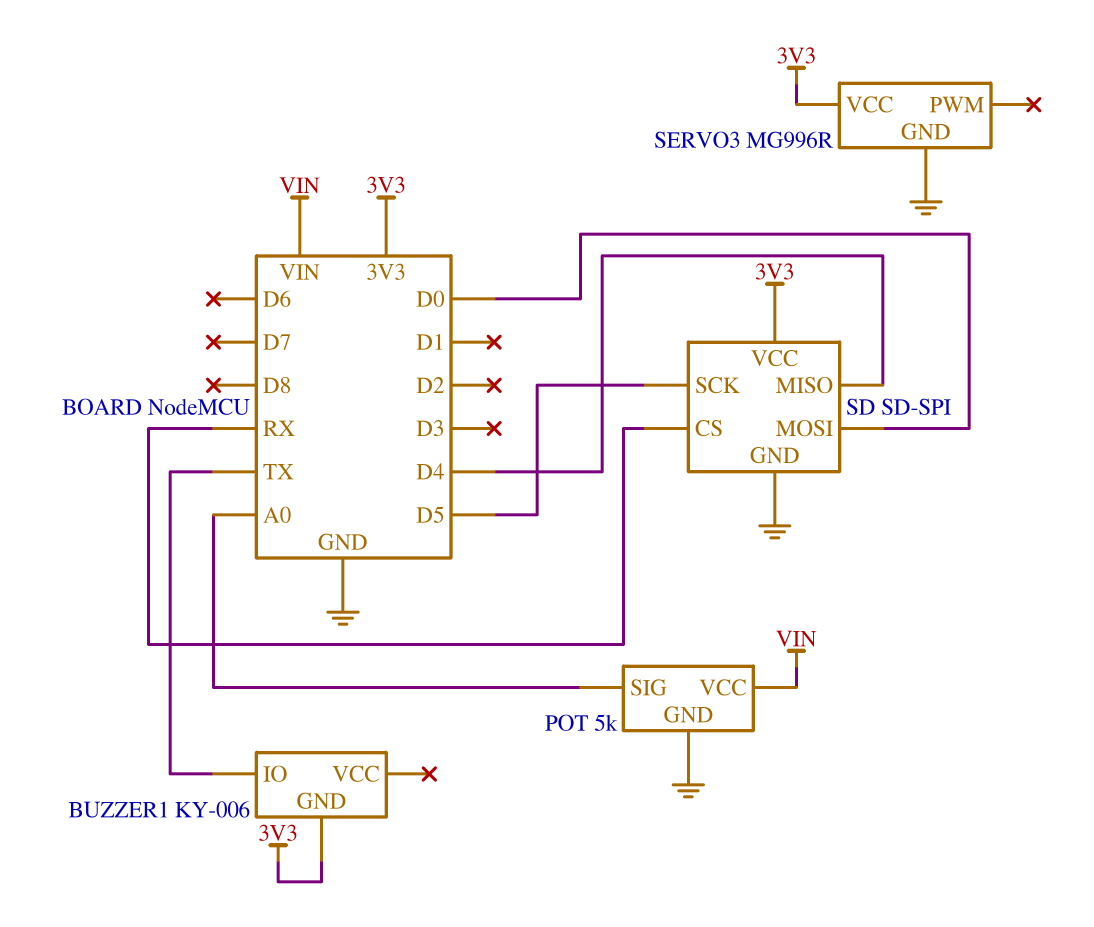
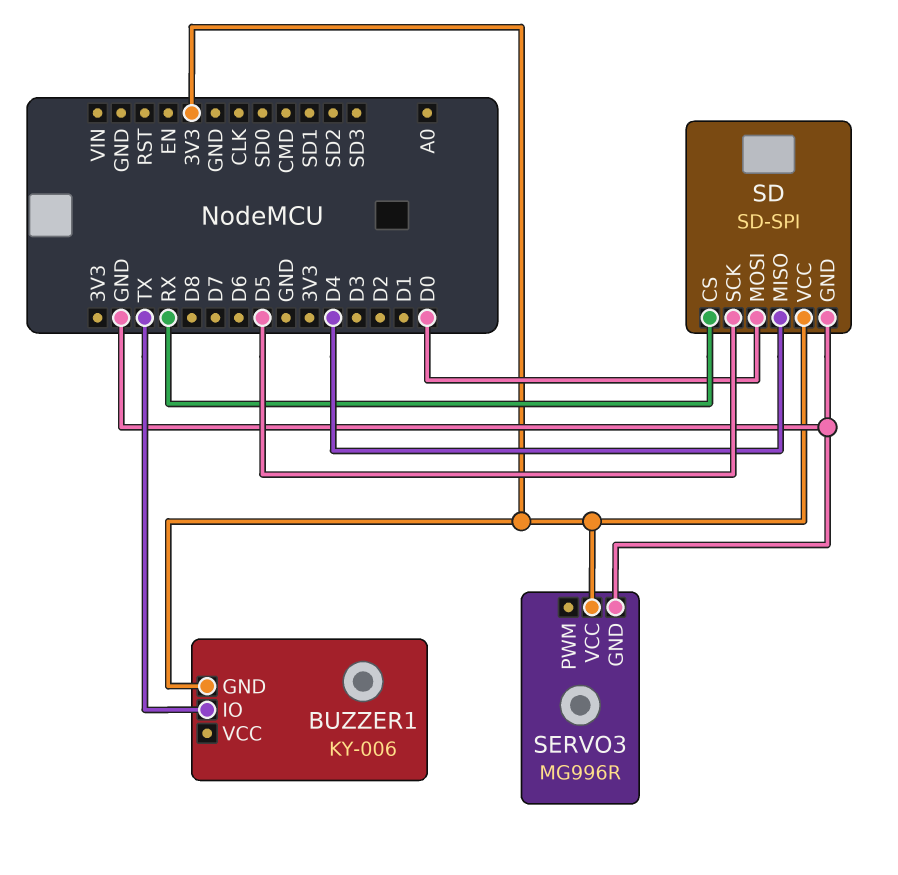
POT: 5k -> none
POT pin GND: GND -> none
POT pin SIG: A0 -> none
POT pin VCC: VIN -> none

